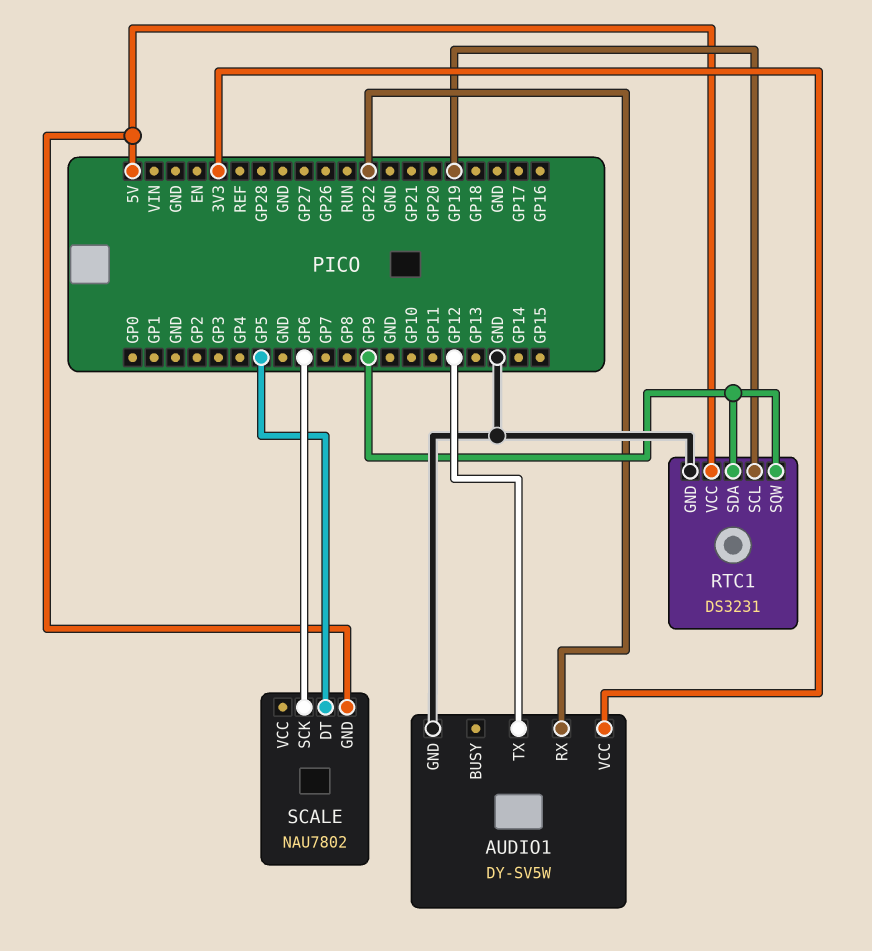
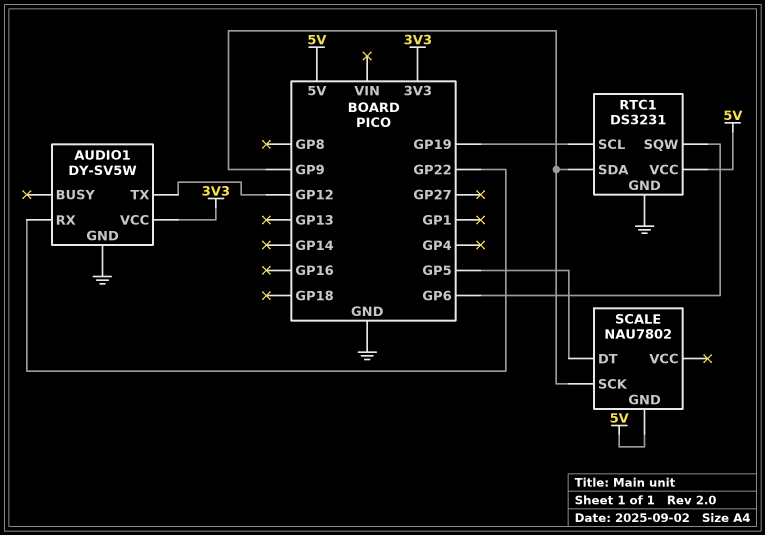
RTC1 pin SQW: GP9 -> GP6
SCALE pin SCK: GP6 -> GP9

